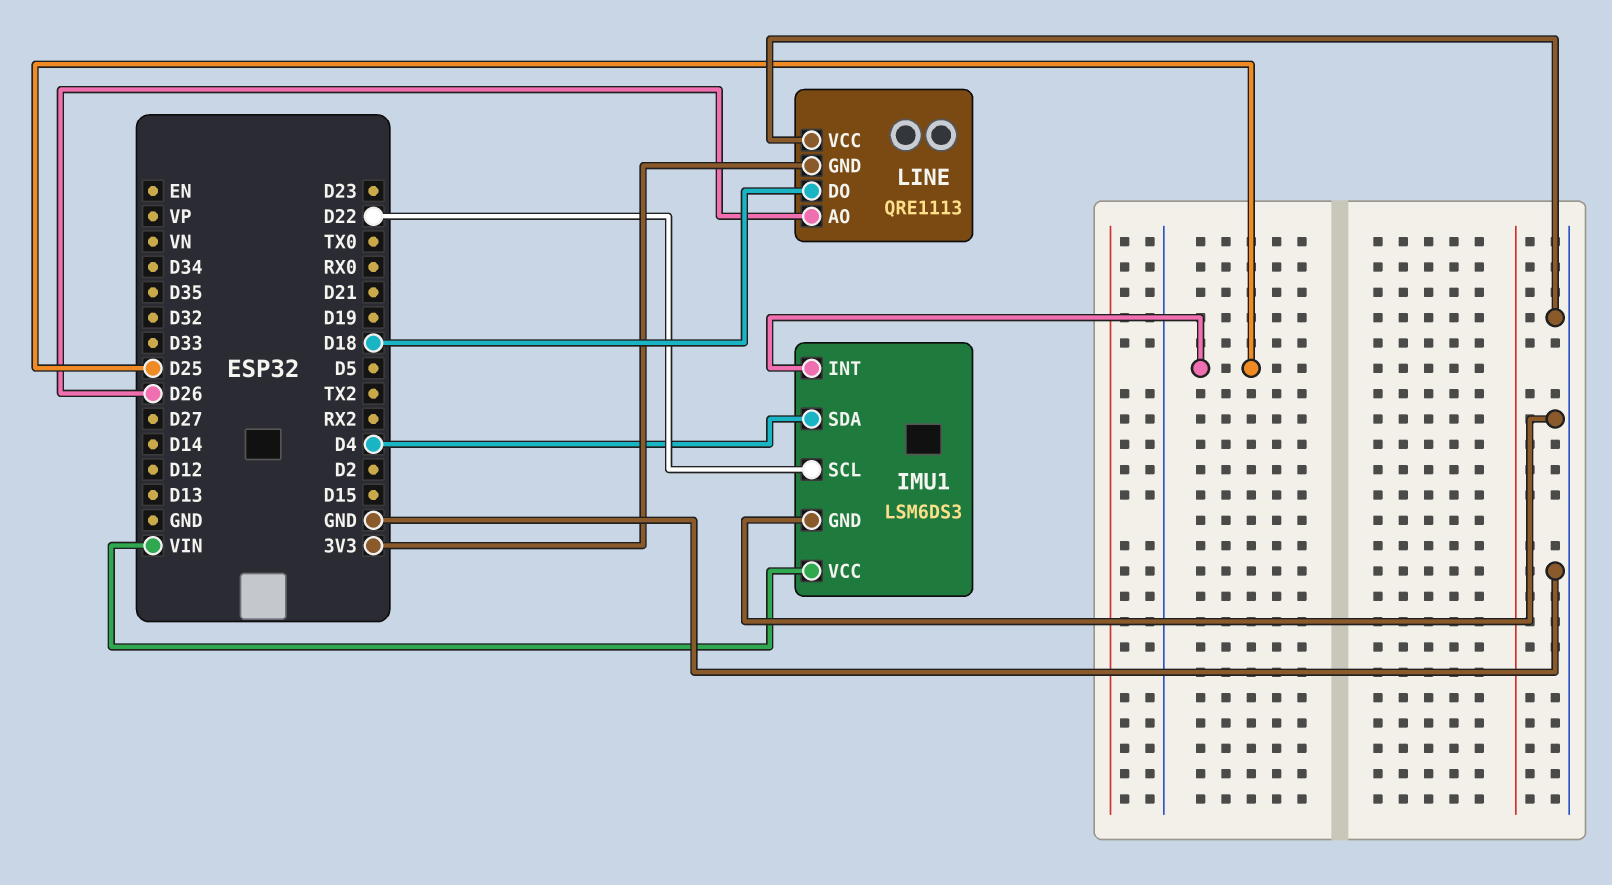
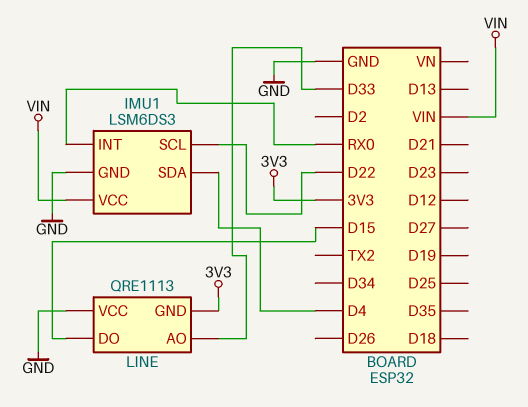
IMU1 pin INT: D25 -> RX0
LINE pin AO: D26 -> D33
LINE pin DO: D18 -> D15

